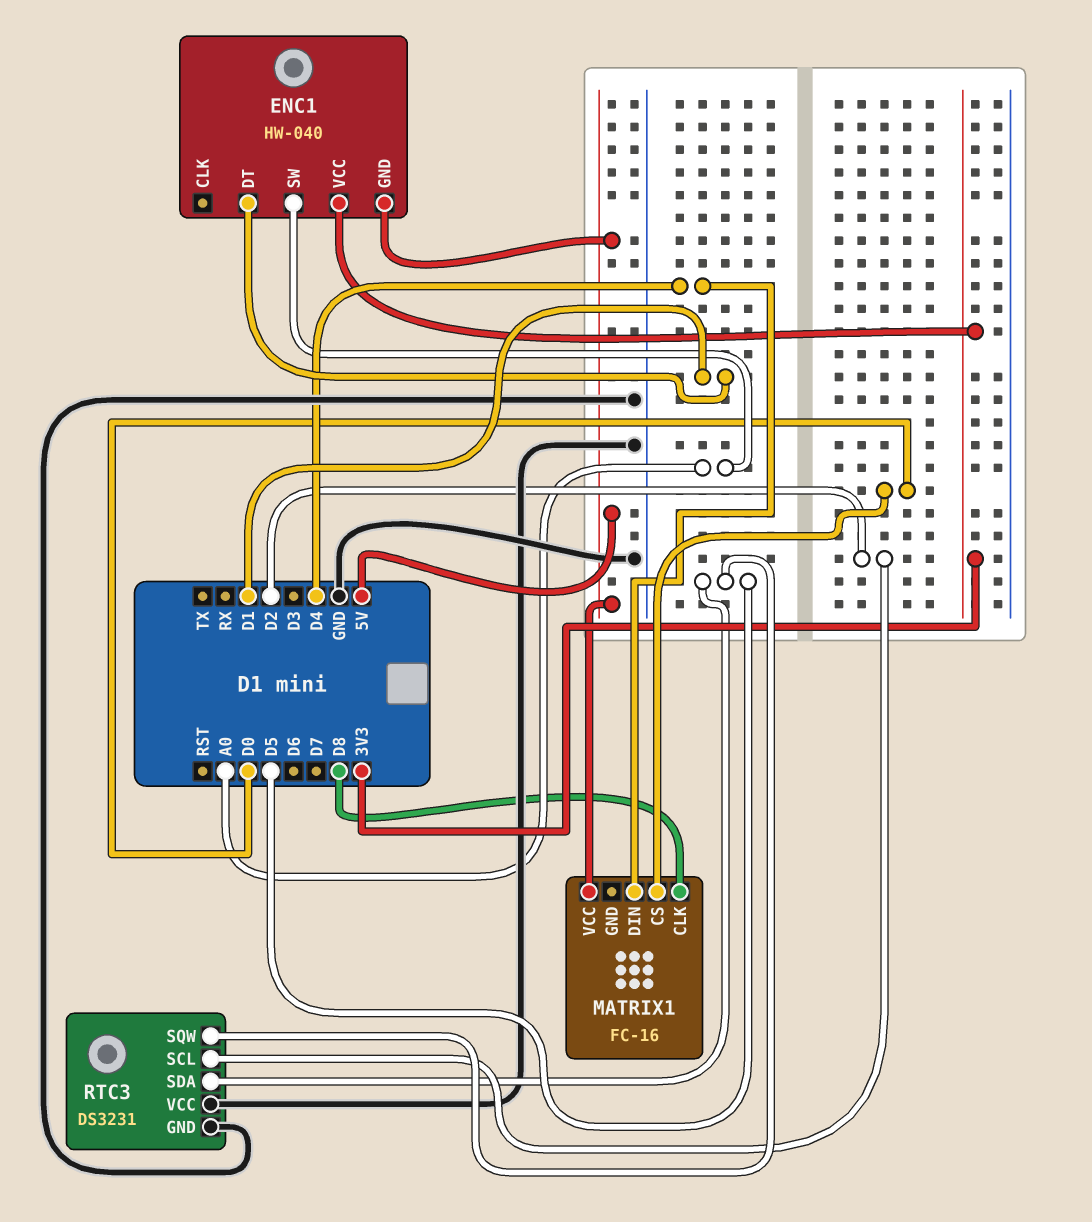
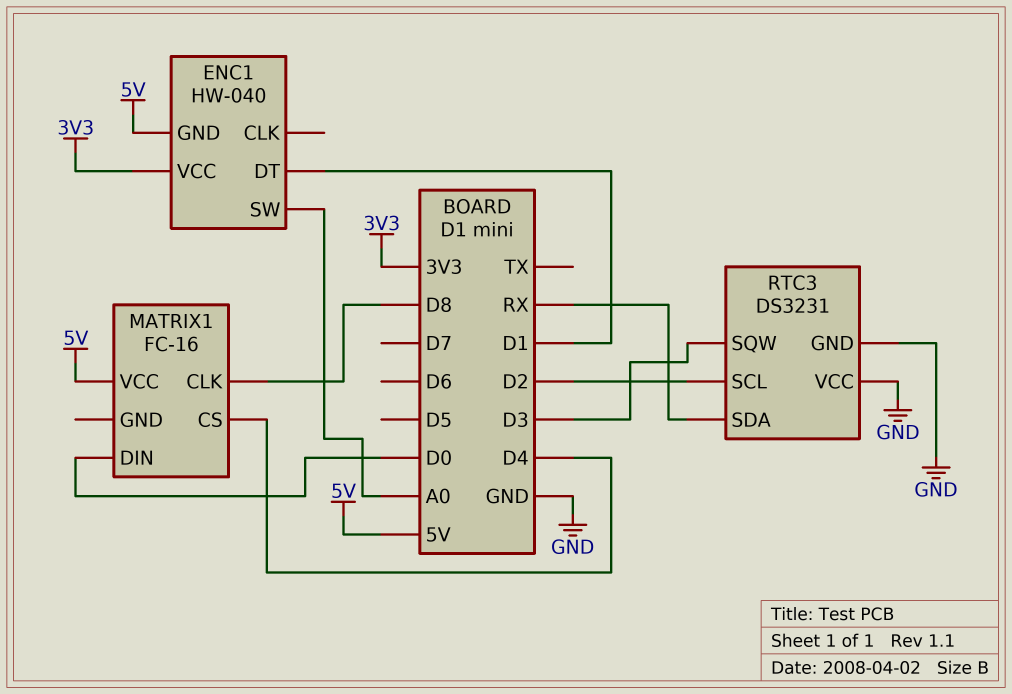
MATRIX1 pin CS: D0 -> D4
MATRIX1 pin DIN: D4 -> D0
RTC3 pin SDA: D5 -> RX
RTC3 pin SQW: D5 -> D3

